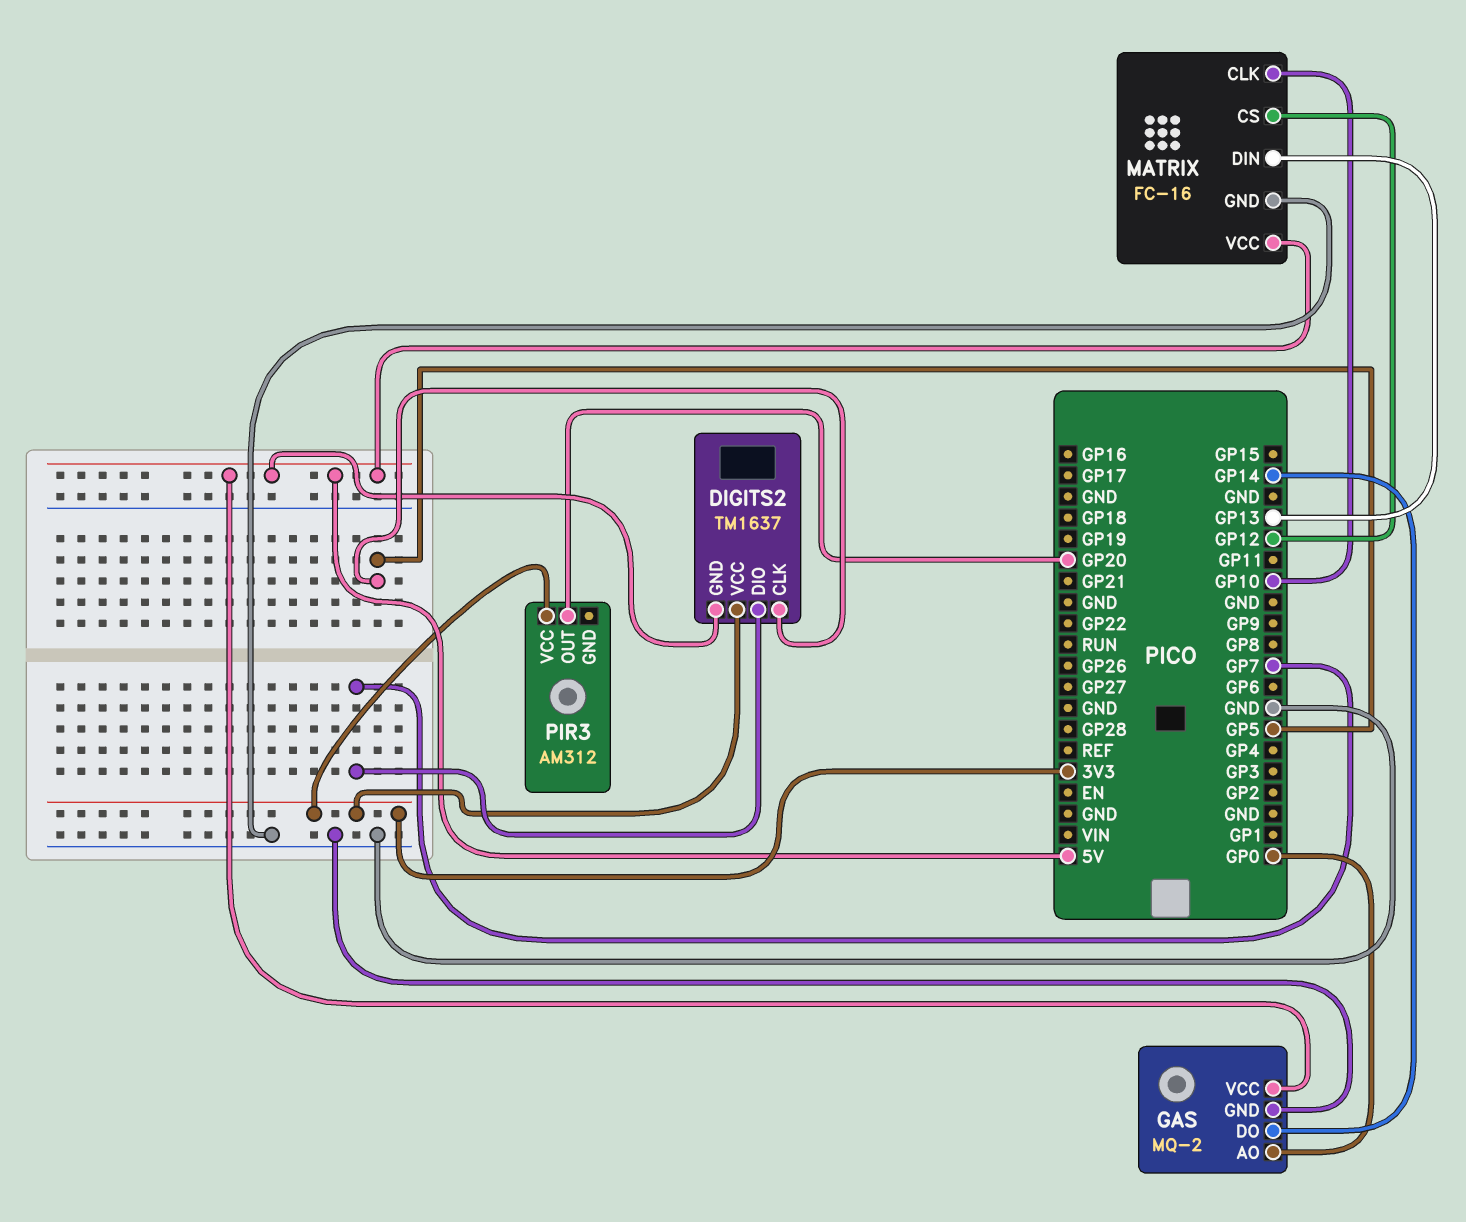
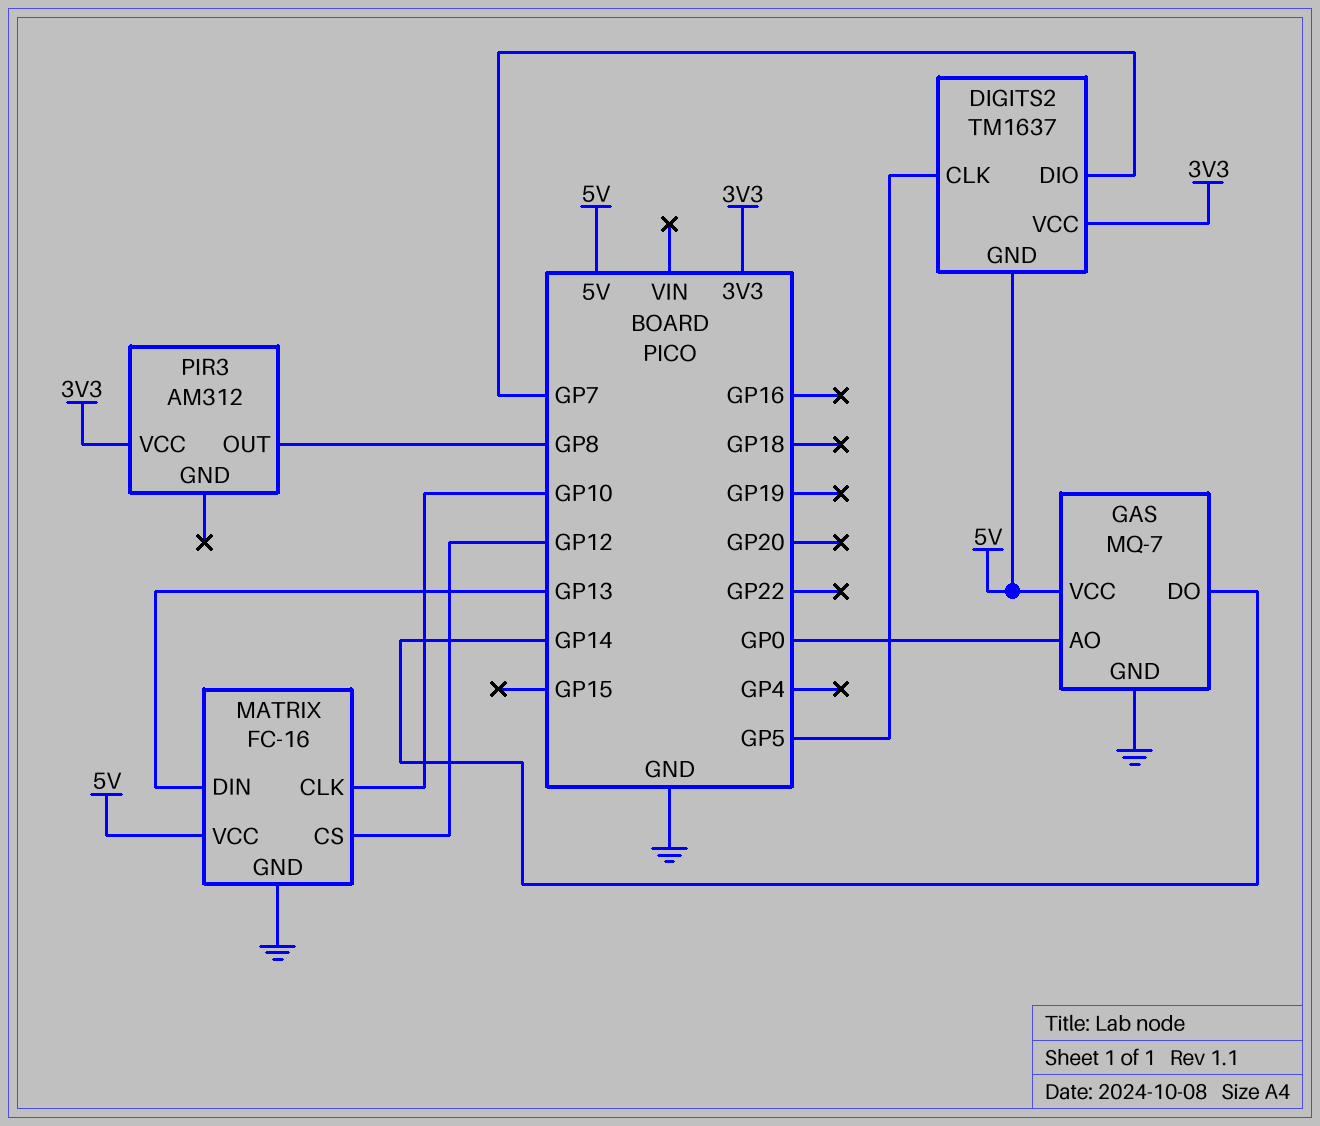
GAS: MQ-2 -> MQ-7
PIR3 pin OUT: GP20 -> GP8

